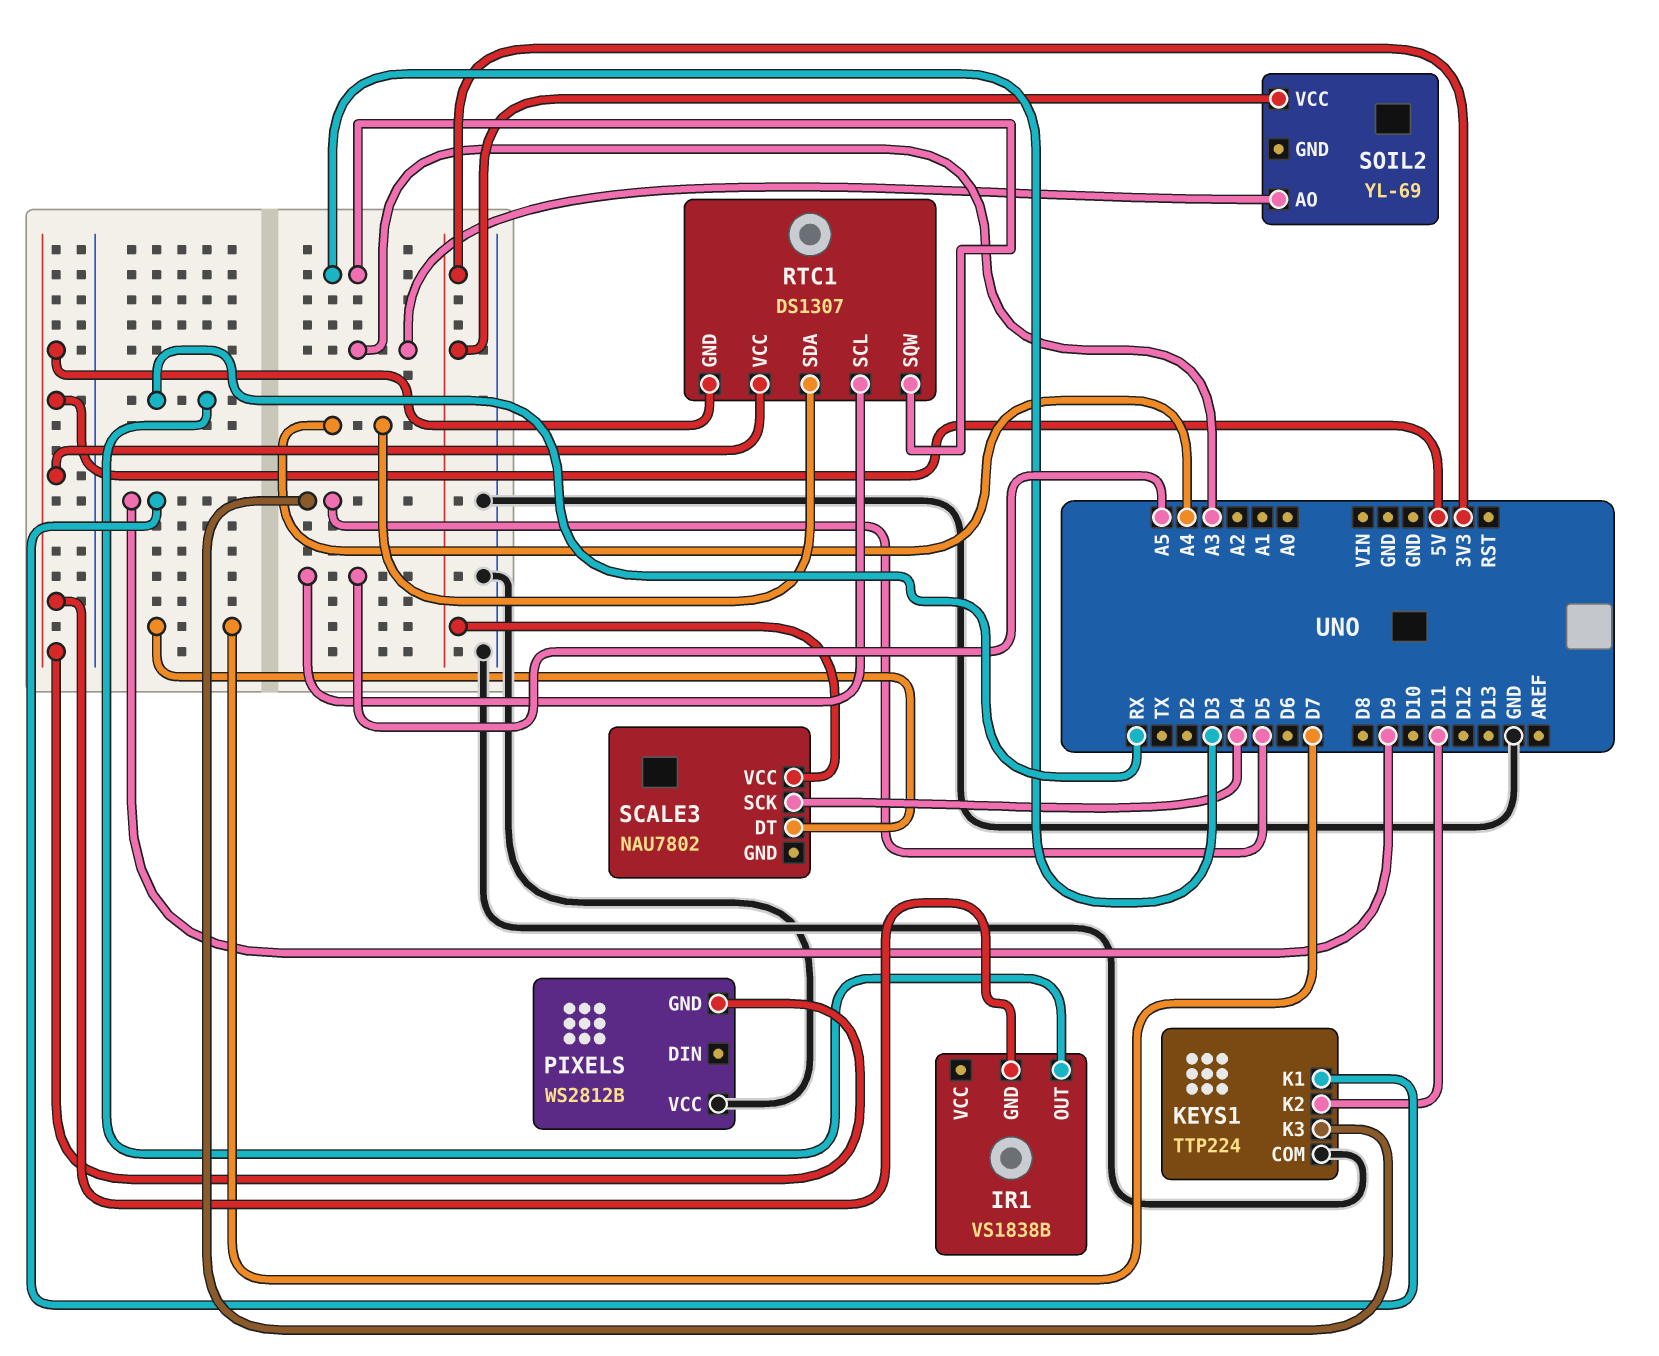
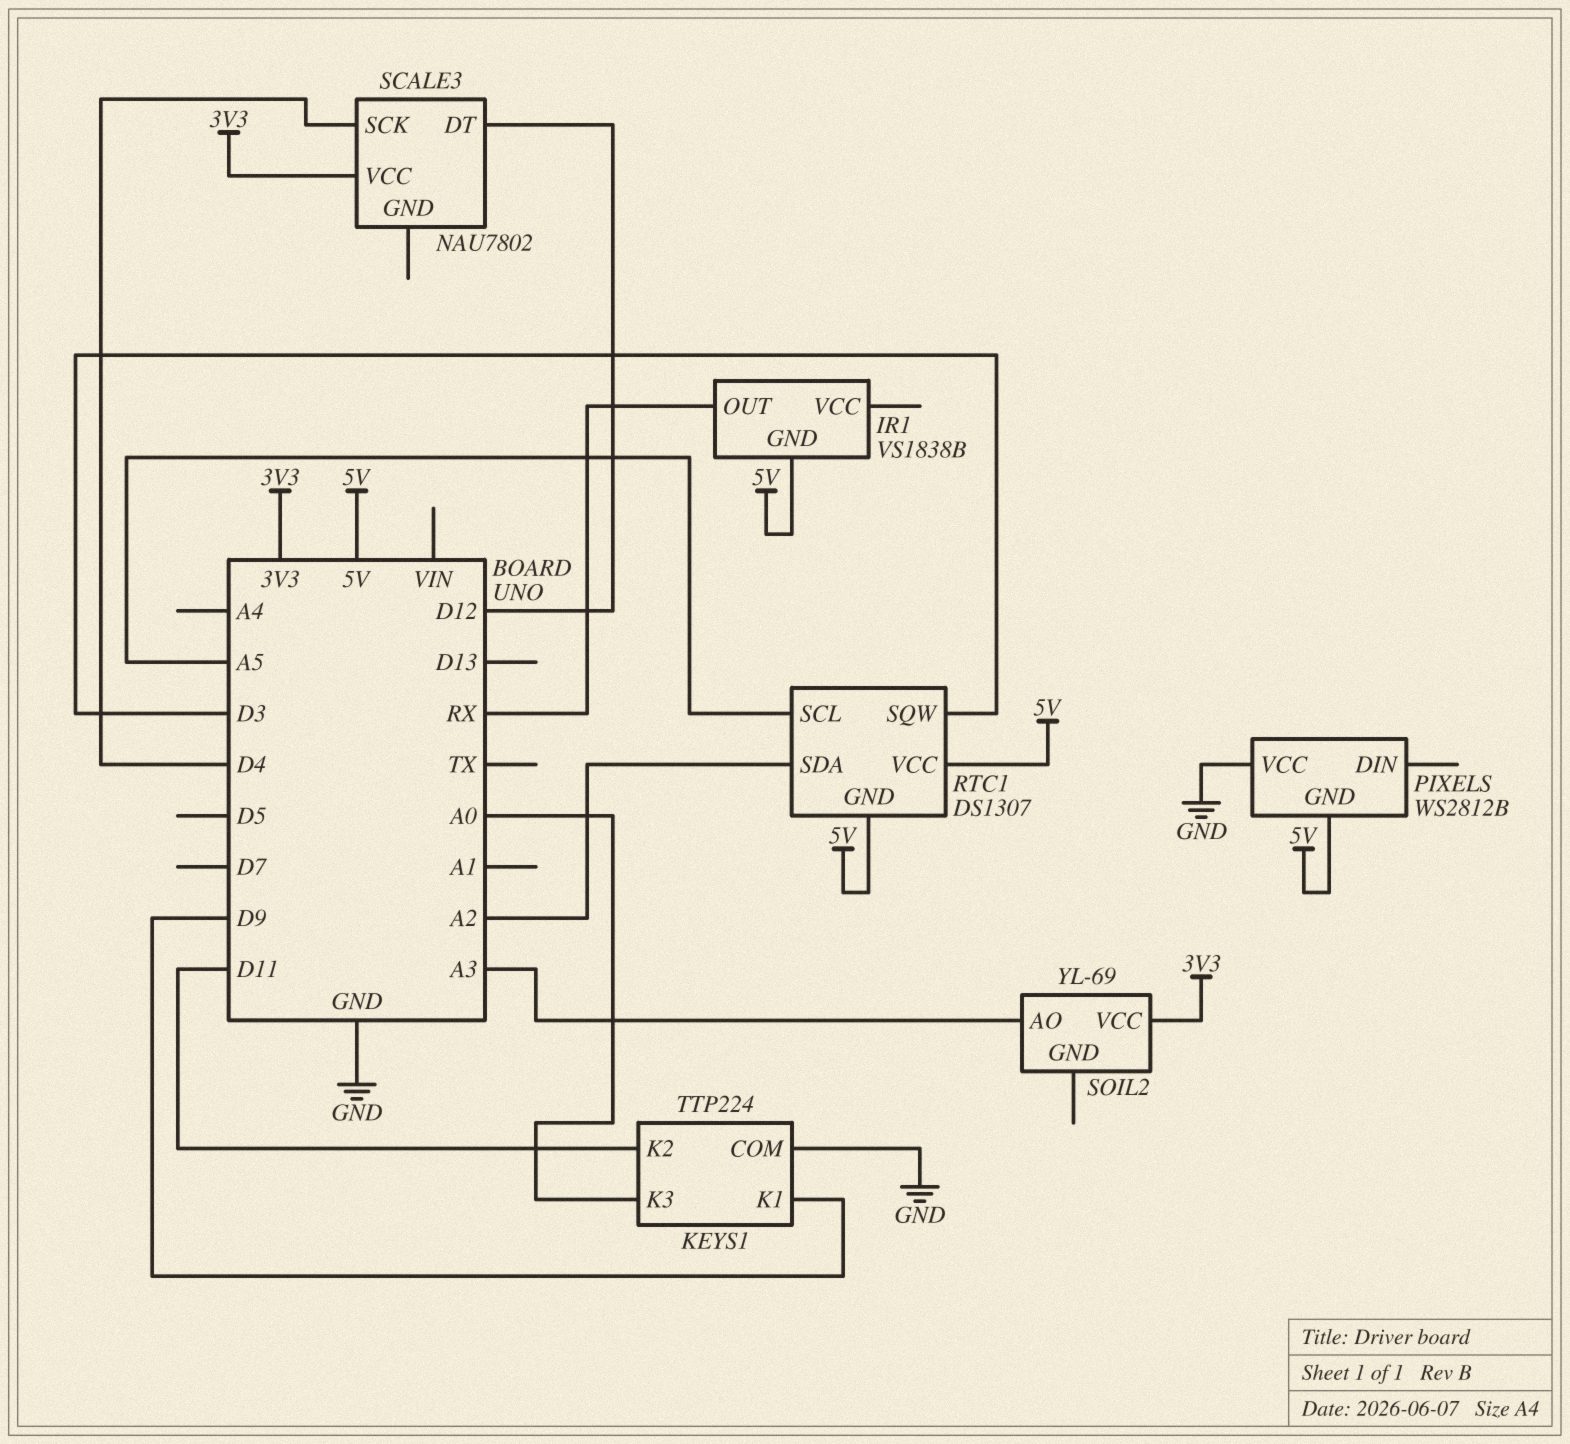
KEYS1 pin K3: D5 -> A0
RTC1 pin SDA: A4 -> A2
SCALE3 pin DT: D7 -> D12

